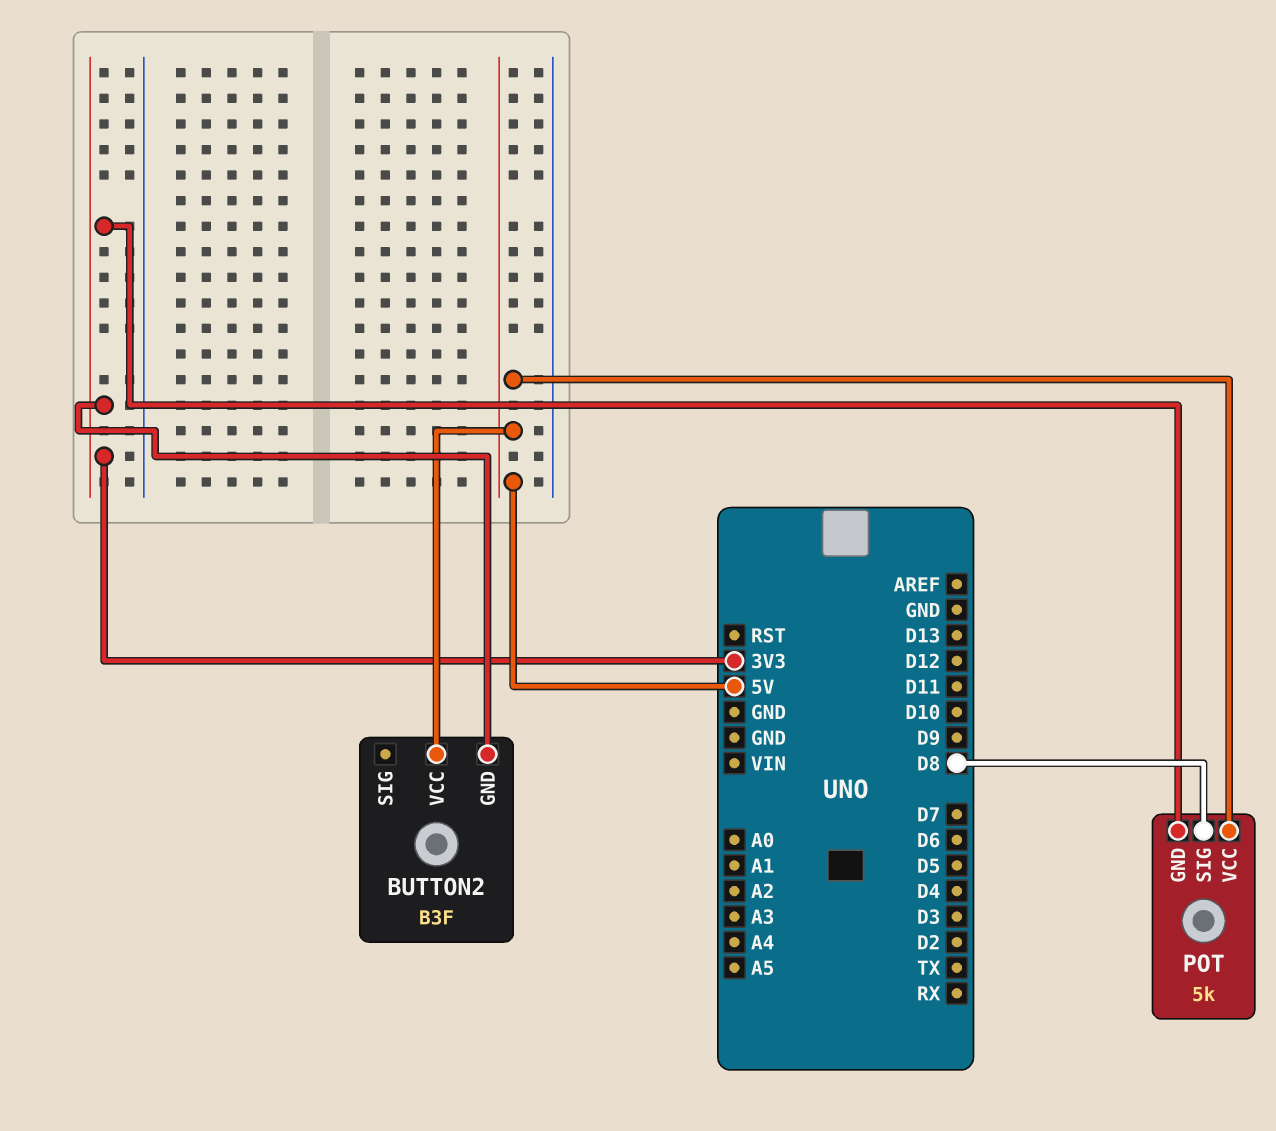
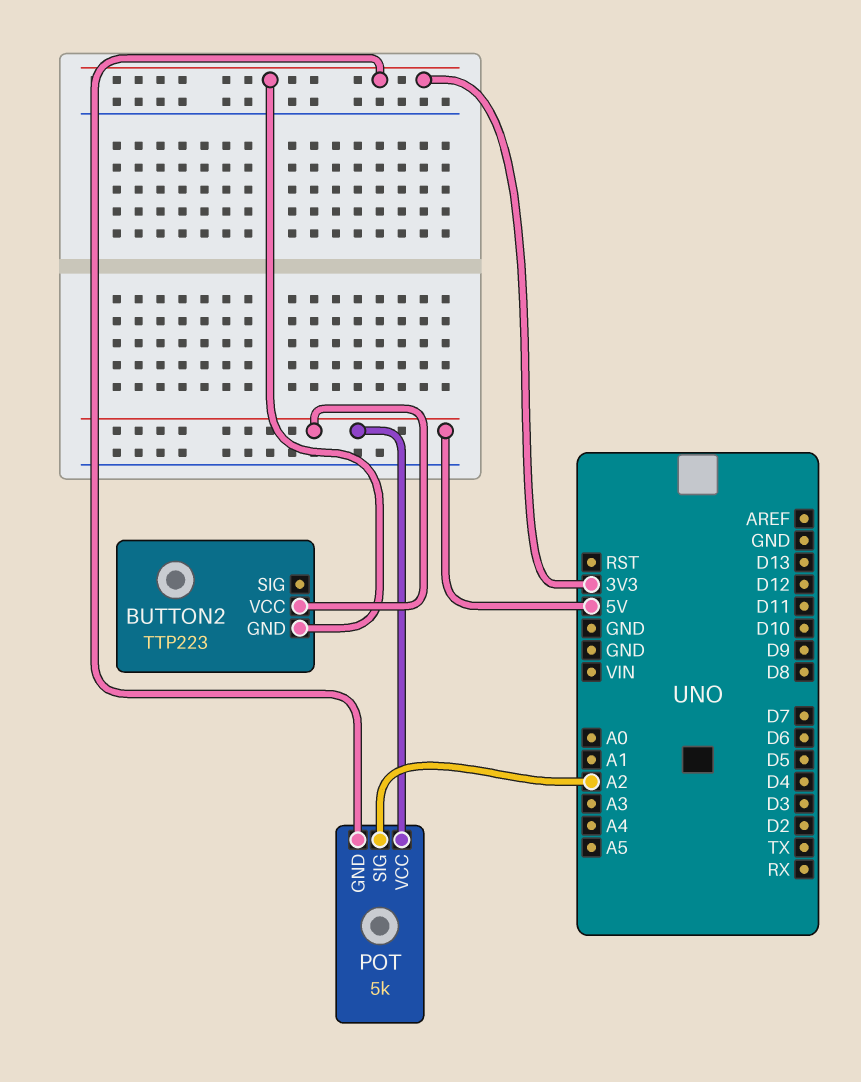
BUTTON2: B3F -> TTP223
POT pin SIG: D8 -> A2

